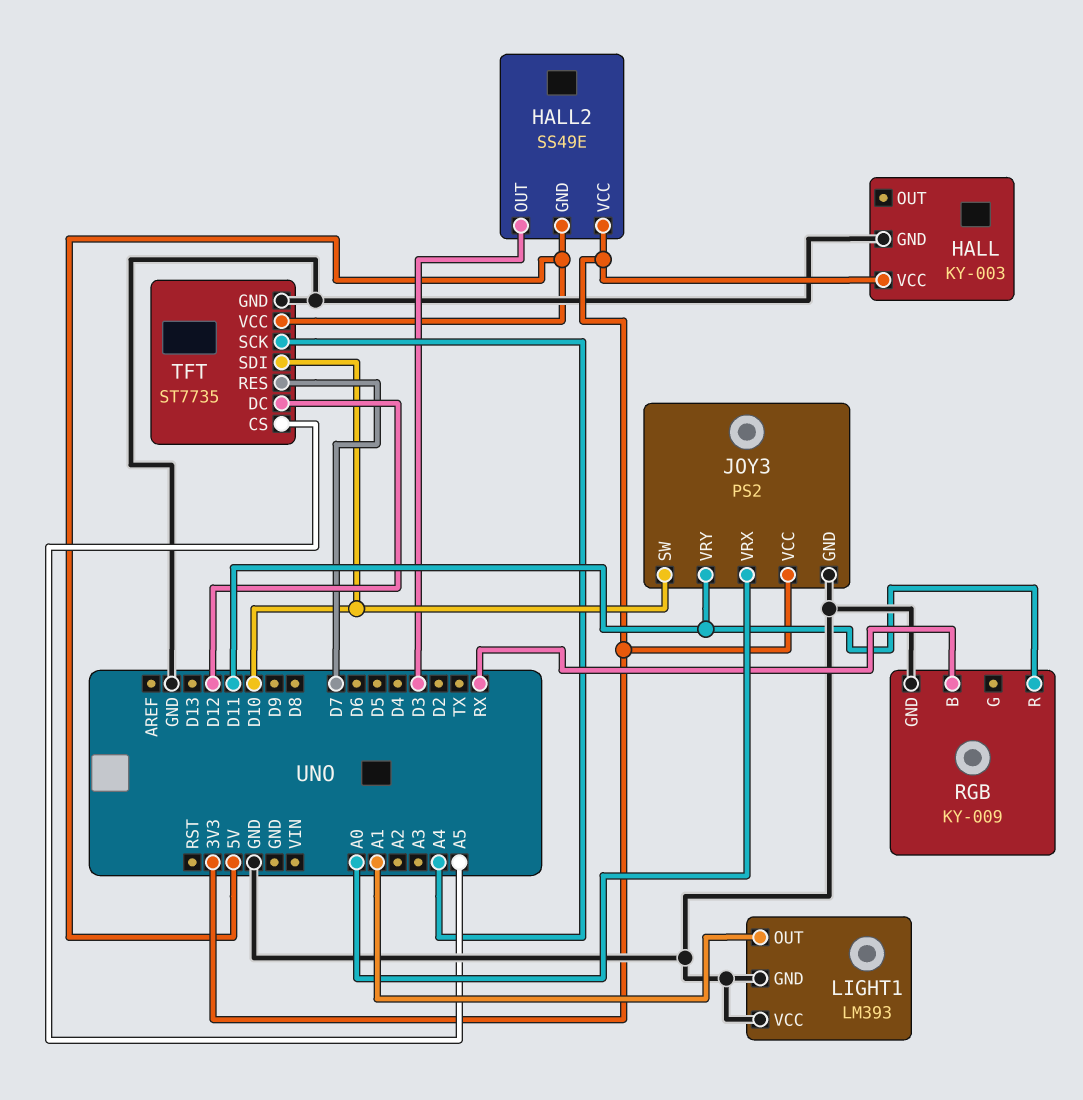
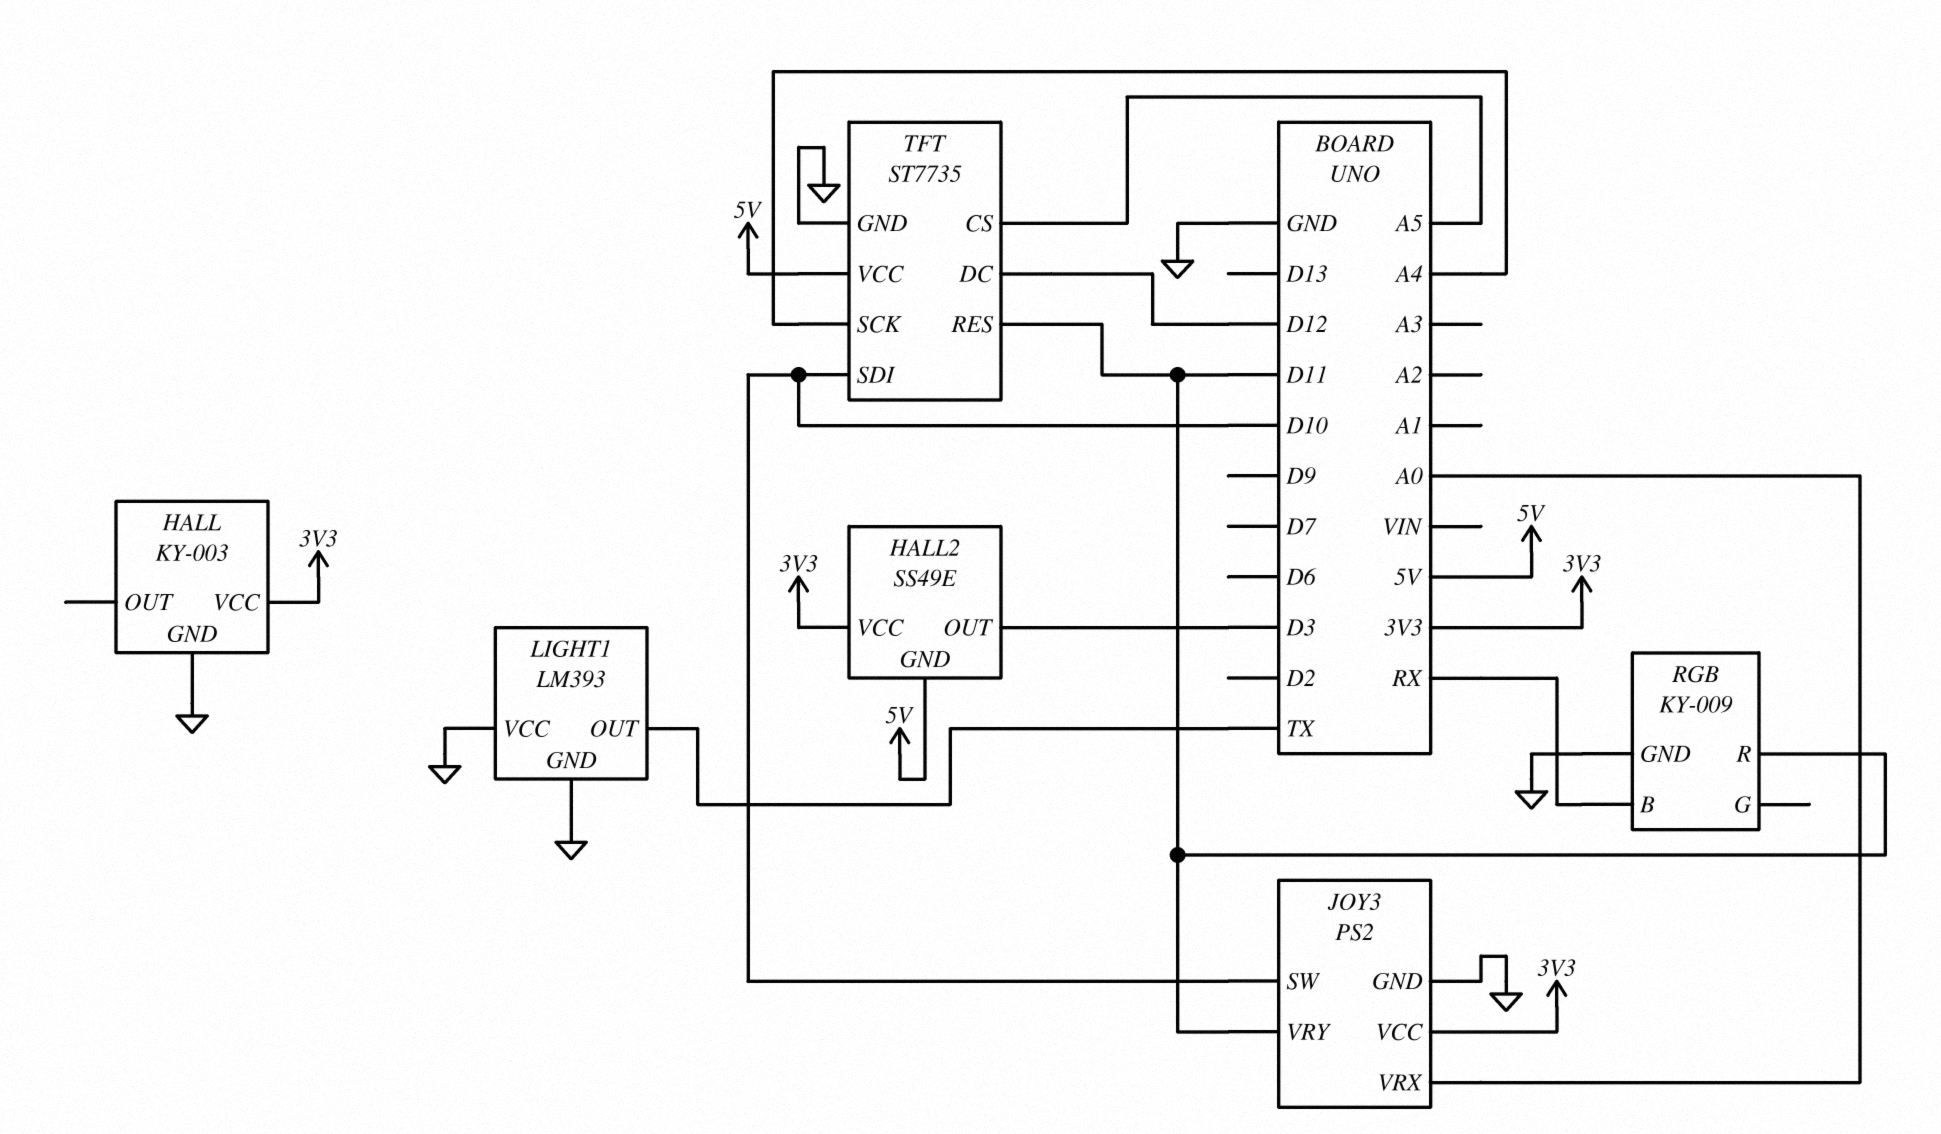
LIGHT1 pin OUT: A1 -> TX
TFT pin RES: D7 -> D11

